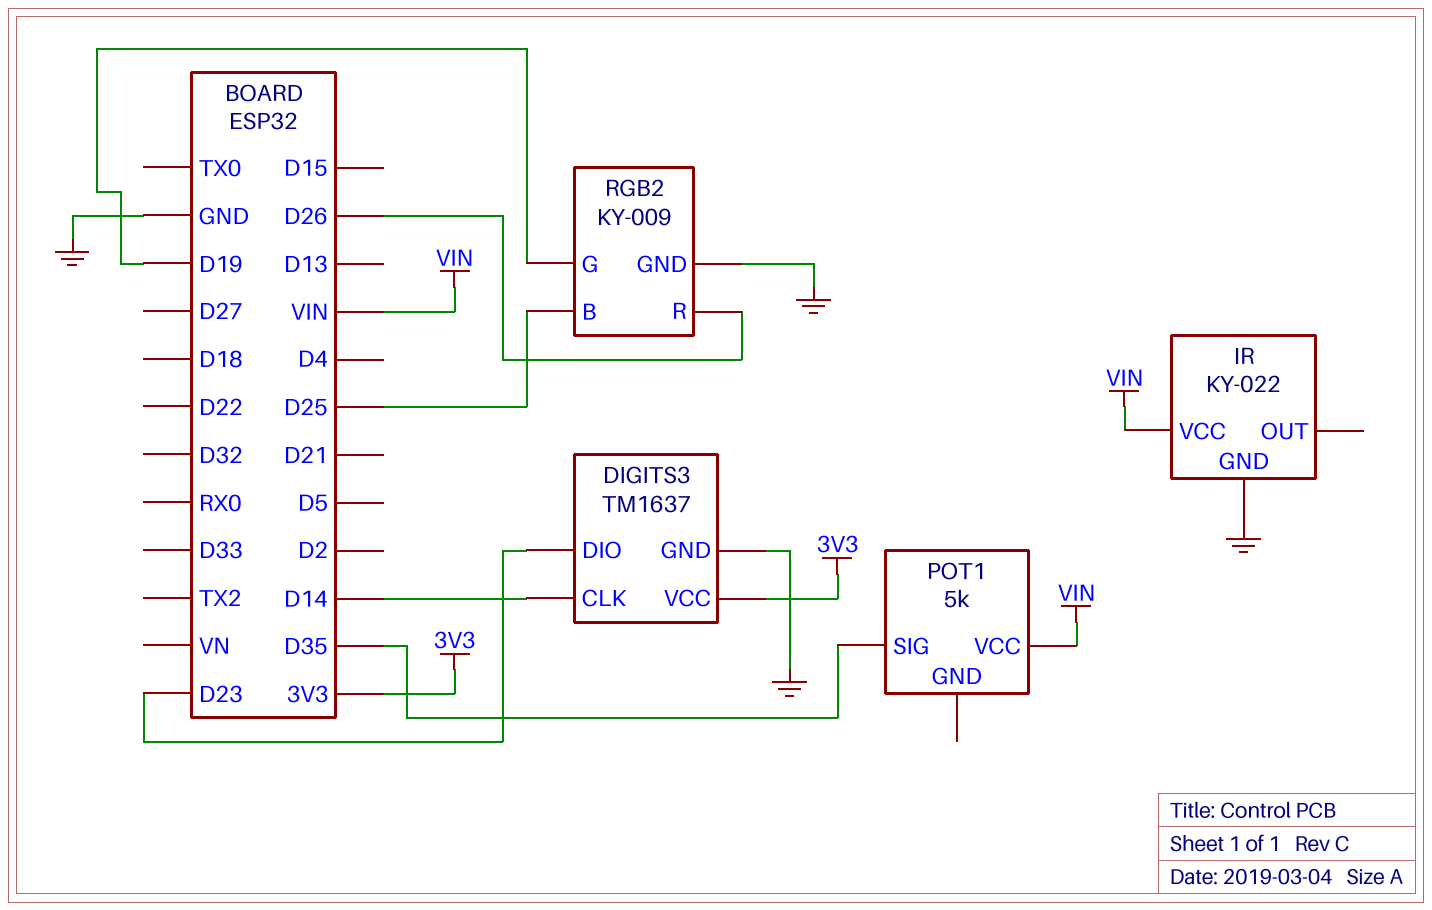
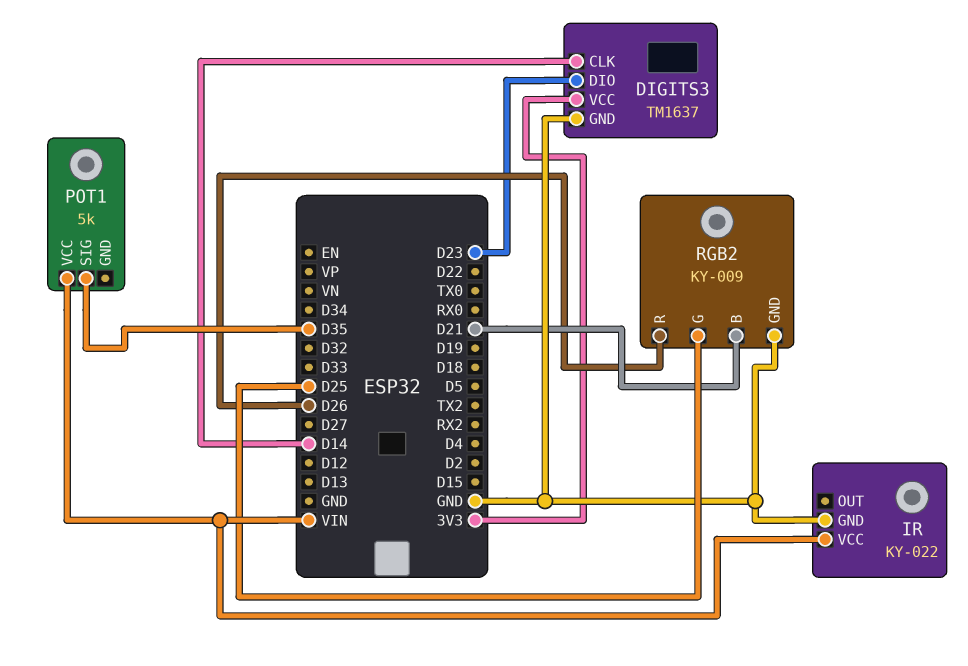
RGB2 pin B: D25 -> D21
RGB2 pin G: D19 -> D25

